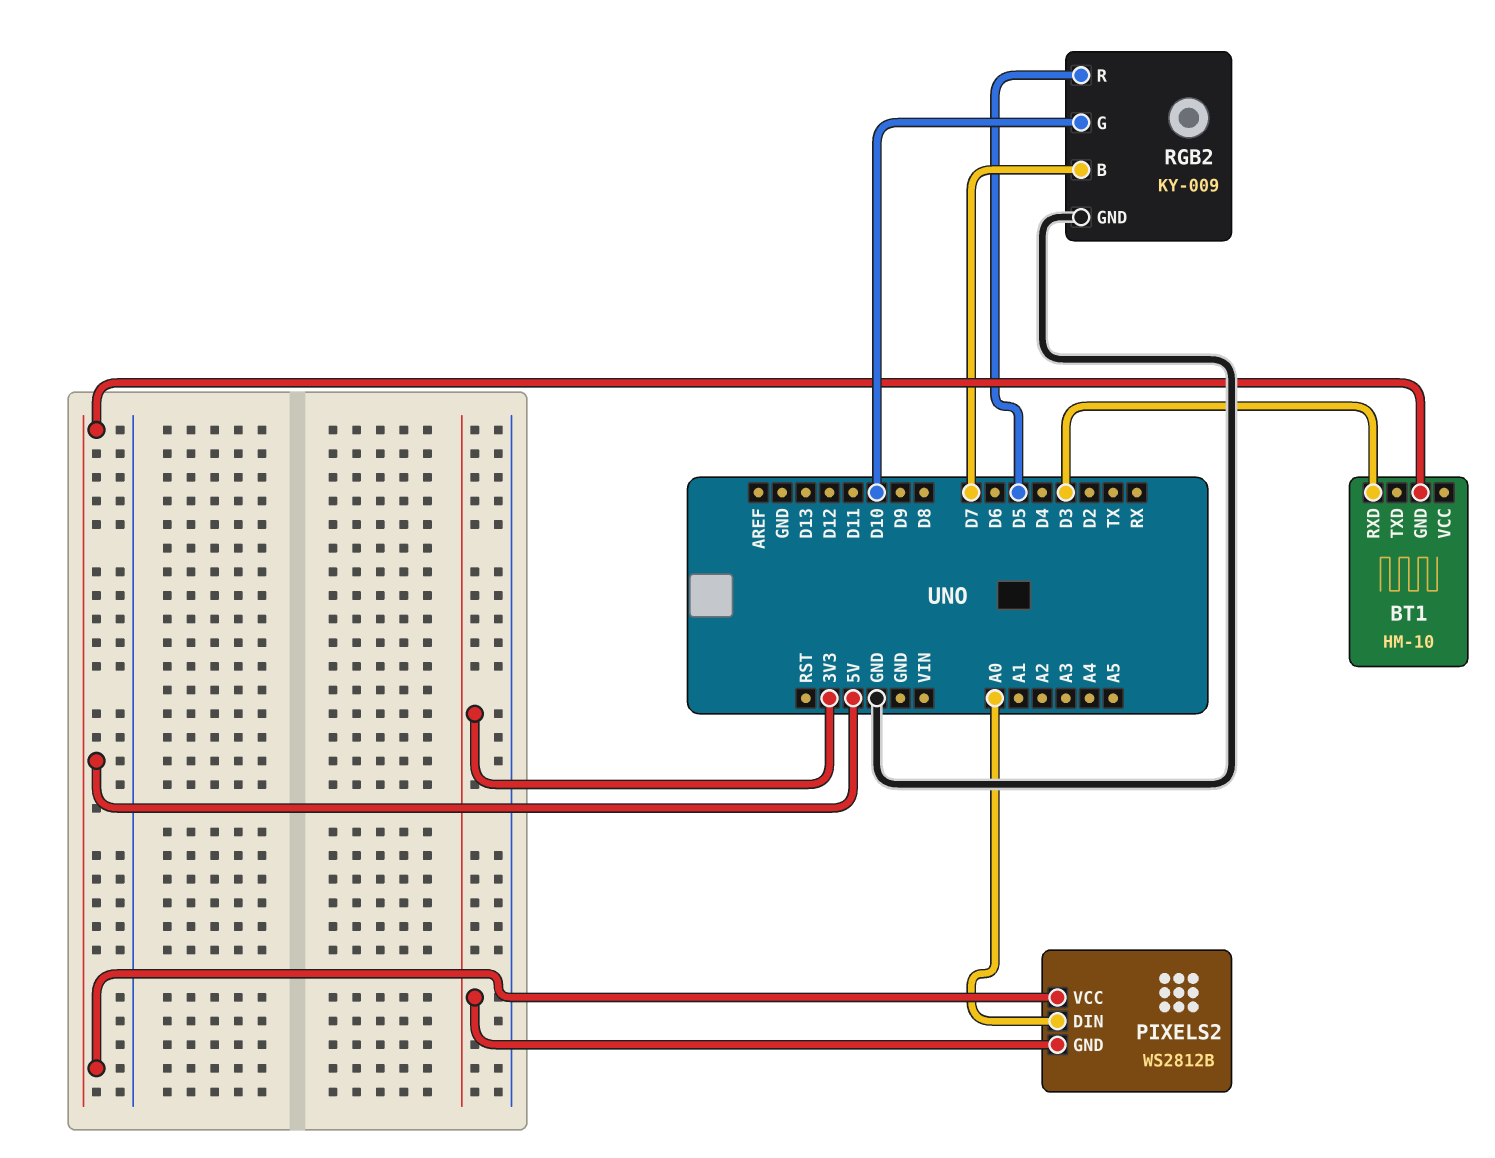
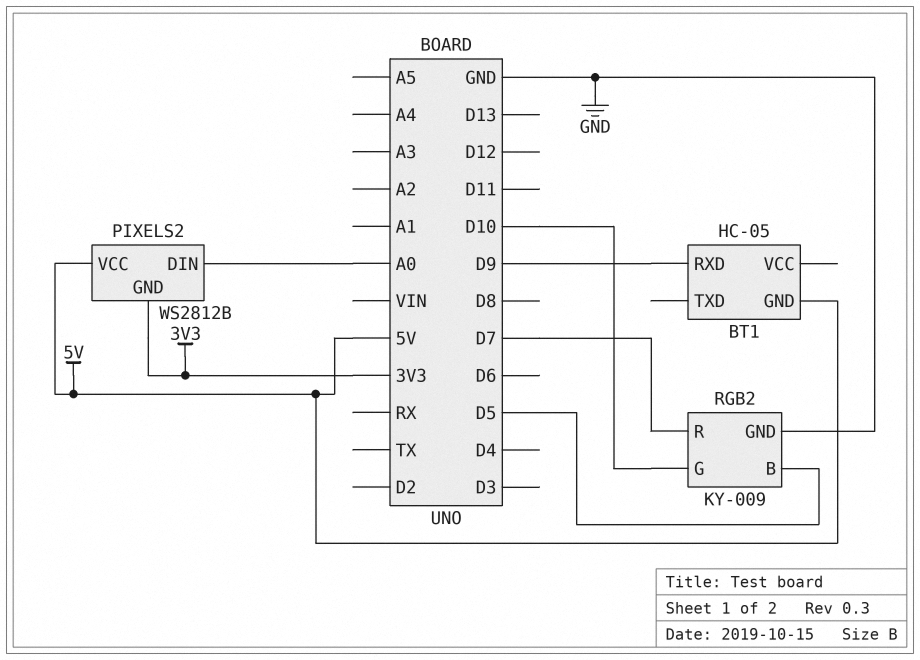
BT1: HM-10 -> HC-05
BT1 pin RXD: D3 -> D9
RGB2 pin B: D7 -> D5
RGB2 pin R: D5 -> D7

